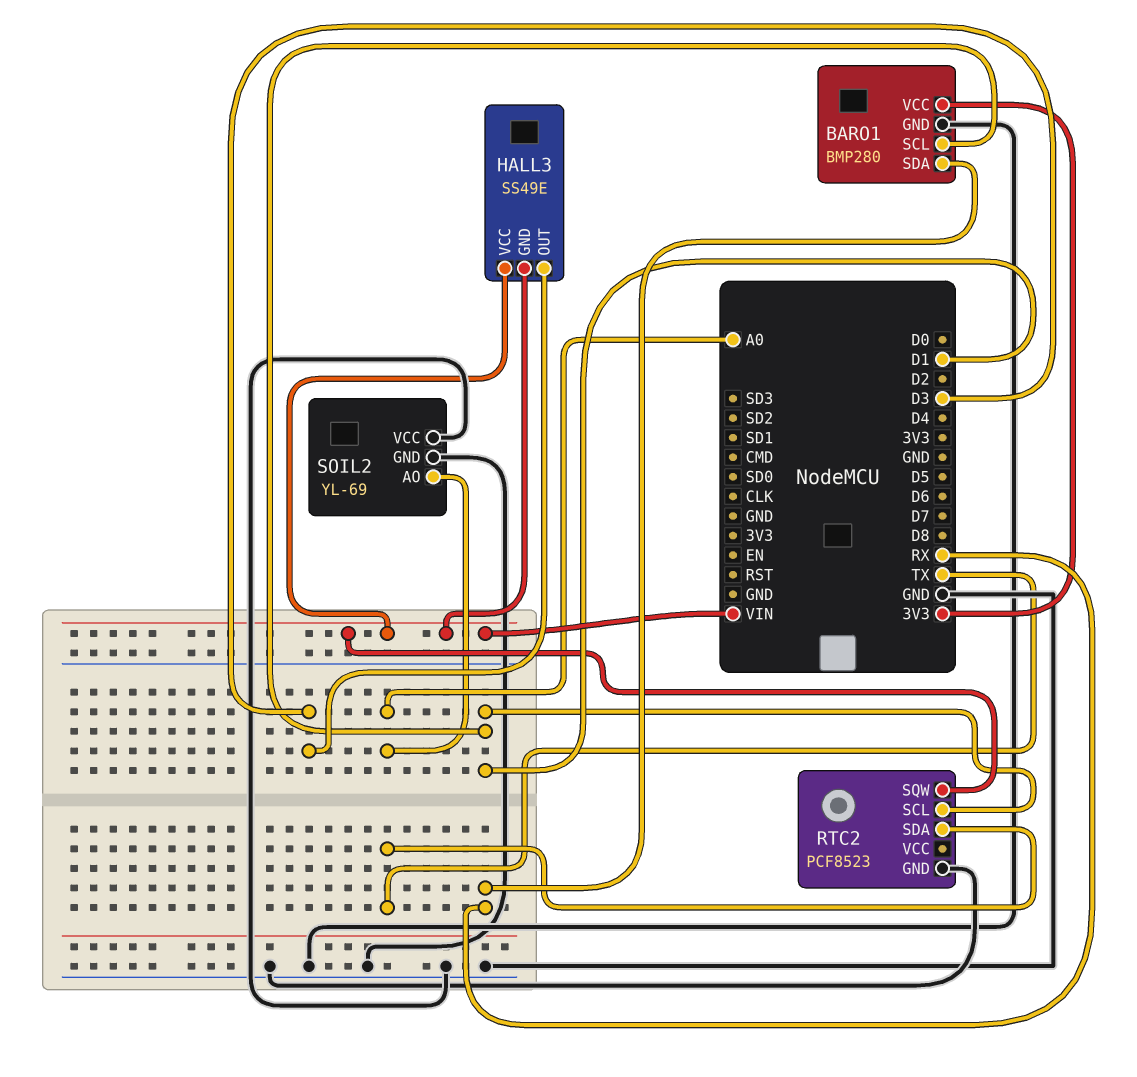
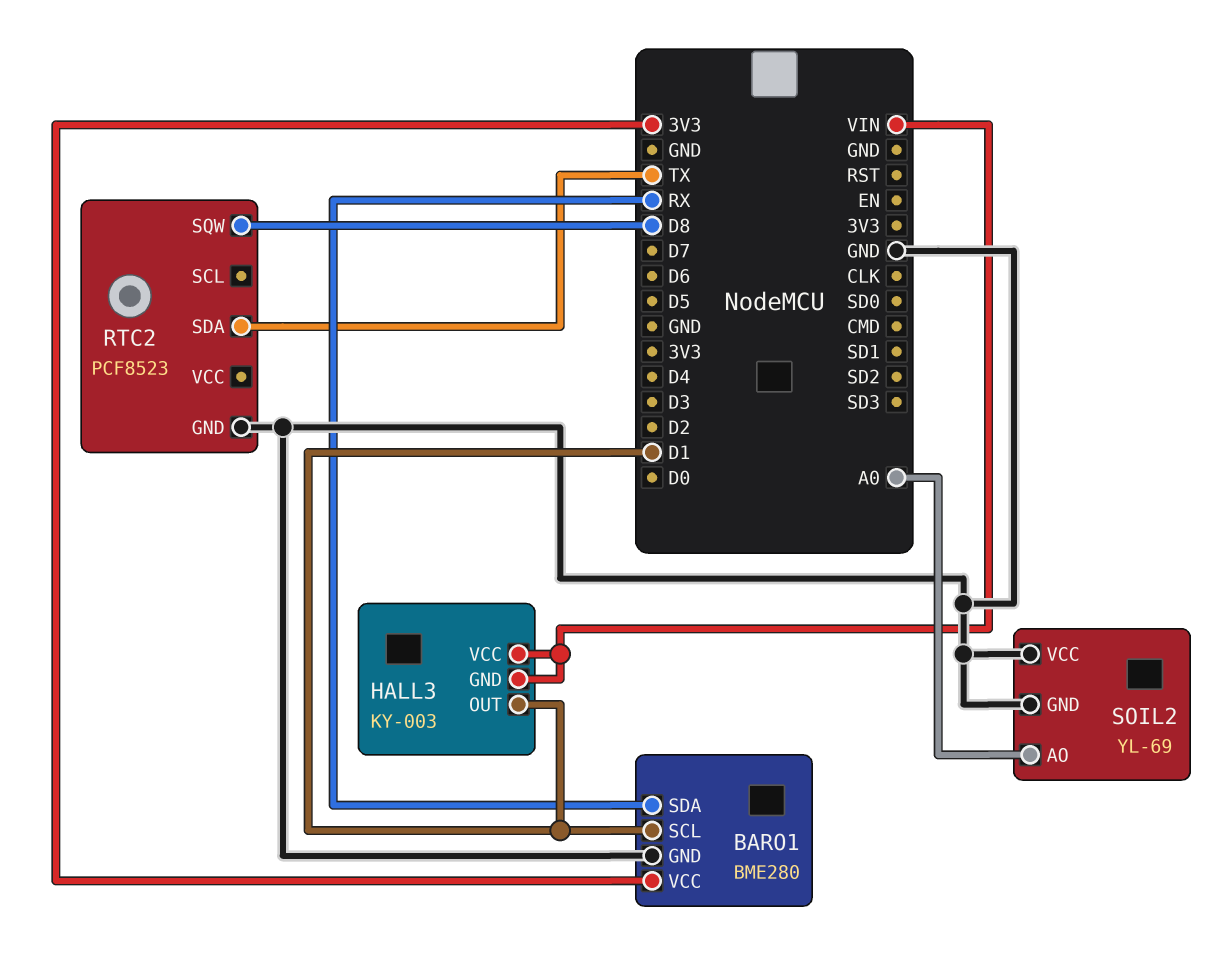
BARO1: BMP280 -> BME280
HALL3: SS49E -> KY-003
HALL3 pin OUT: D3 -> D1
RTC2 pin SCL: D1 -> none
RTC2 pin SQW: VIN -> D8

